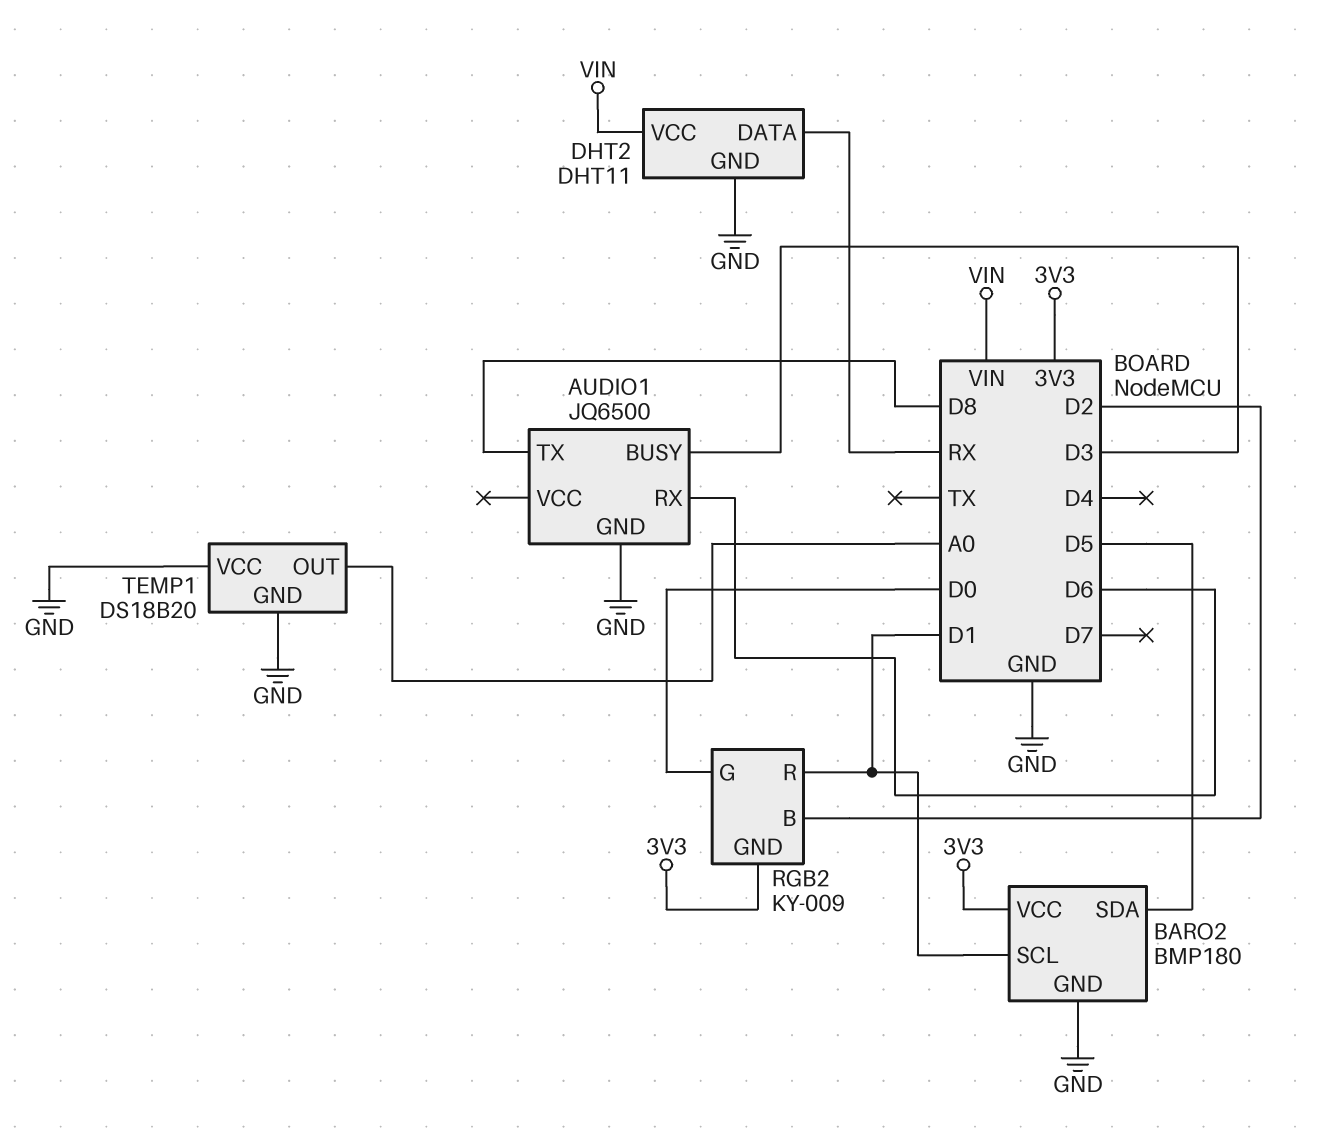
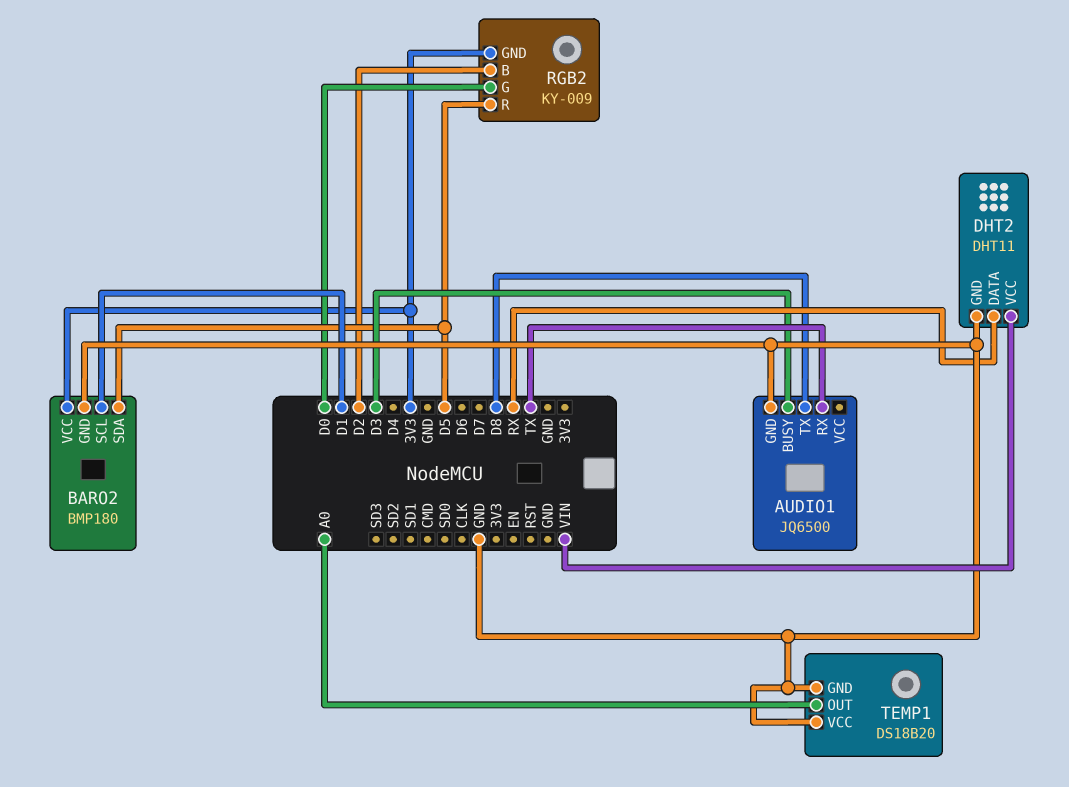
AUDIO1 pin RX: D6 -> TX
RGB2 pin R: D1 -> D5

